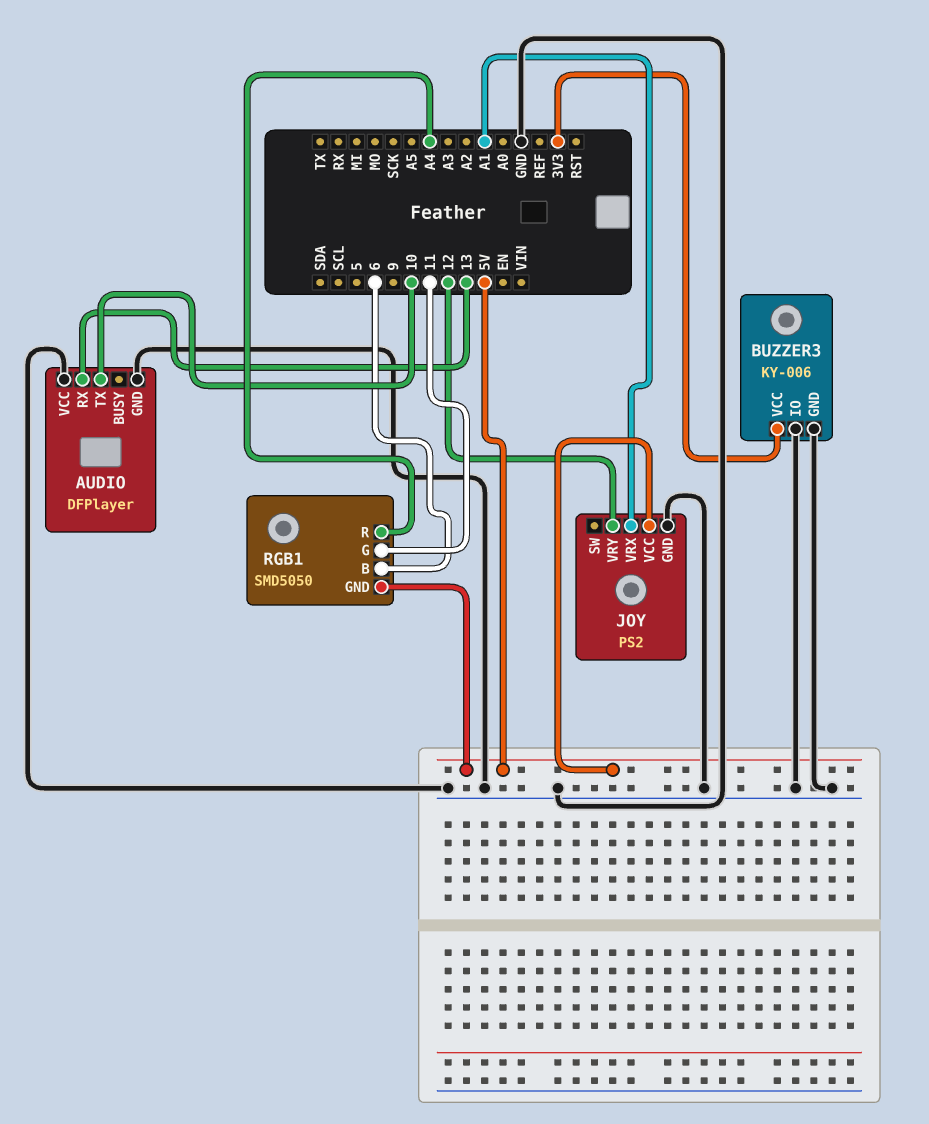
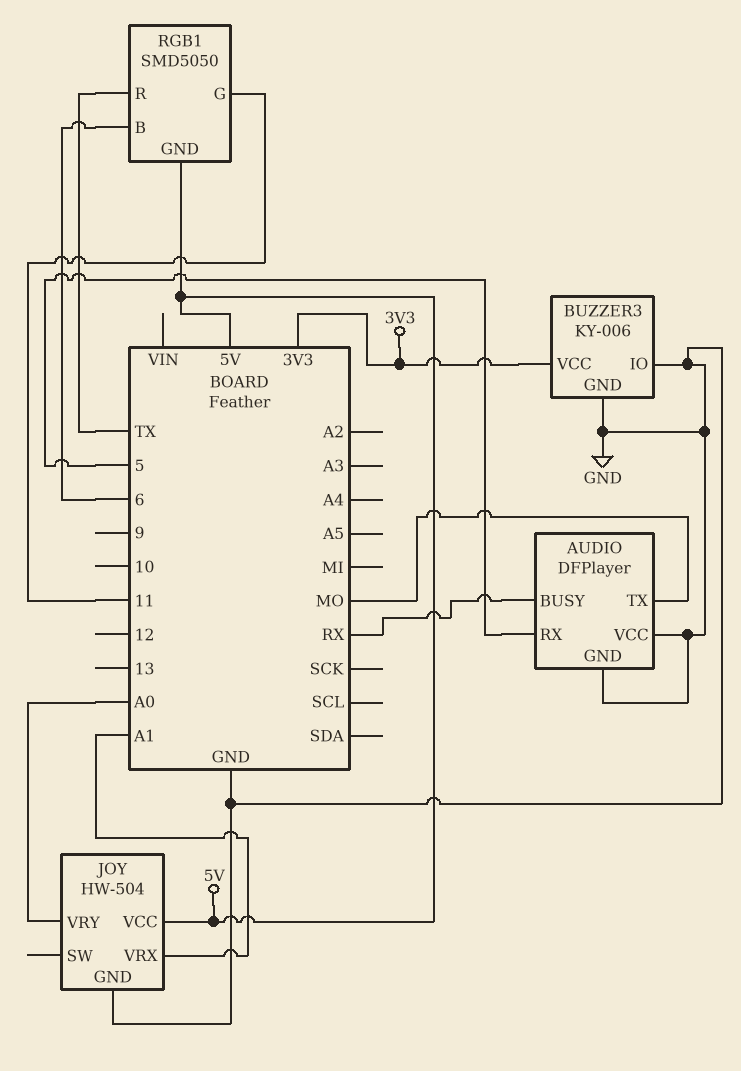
AUDIO pin BUSY: none -> RX
AUDIO pin RX: 13 -> 5
AUDIO pin TX: 10 -> MO
JOY: PS2 -> HW-504
JOY pin VRY: 12 -> A0
RGB1 pin R: A4 -> TX

